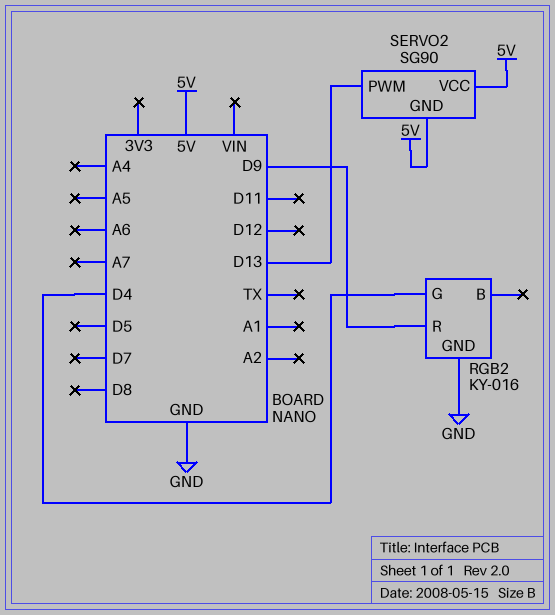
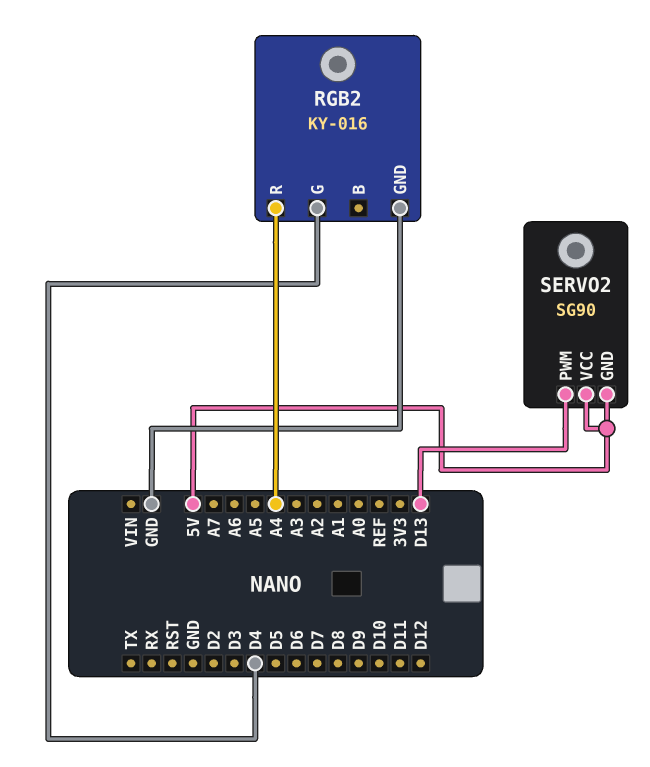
RGB2 pin R: D9 -> A4

